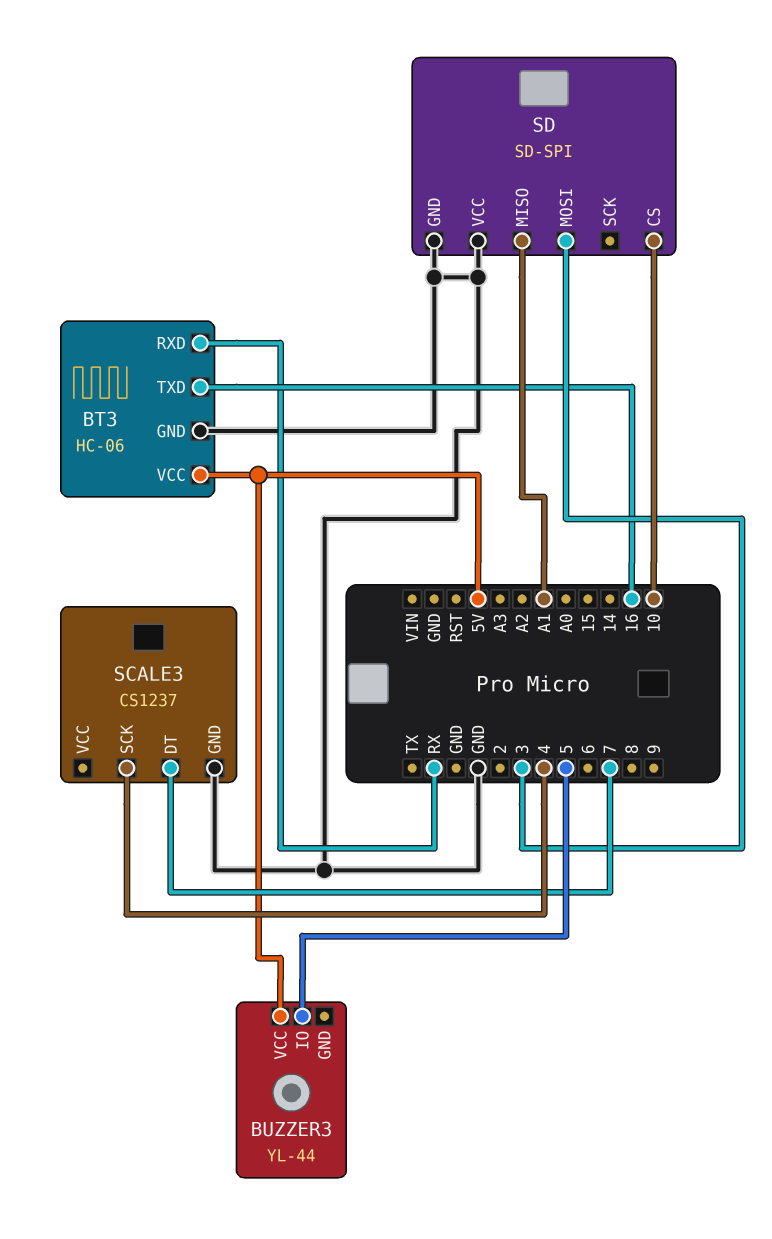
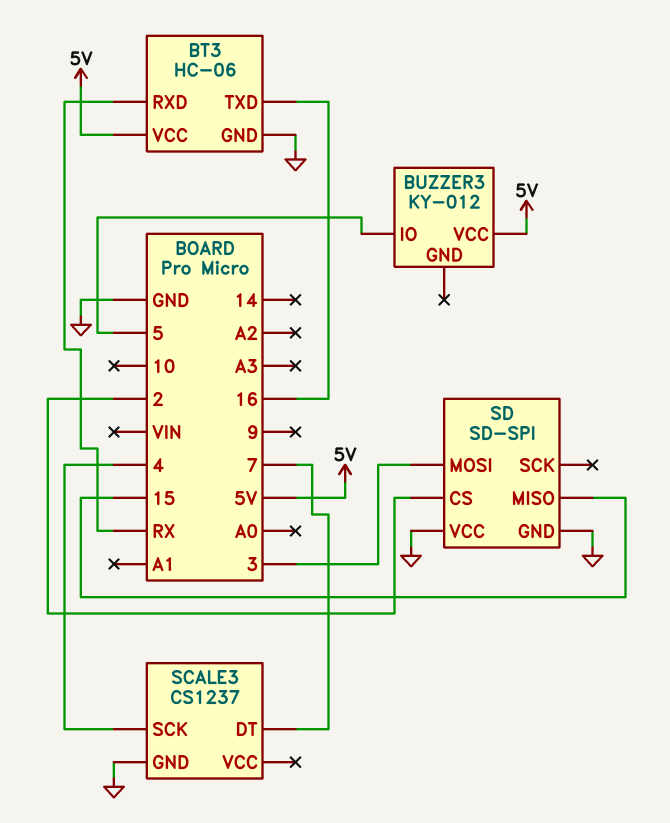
BUZZER3: YL-44 -> KY-012
SD pin CS: 10 -> 2
SD pin MISO: A1 -> 15

